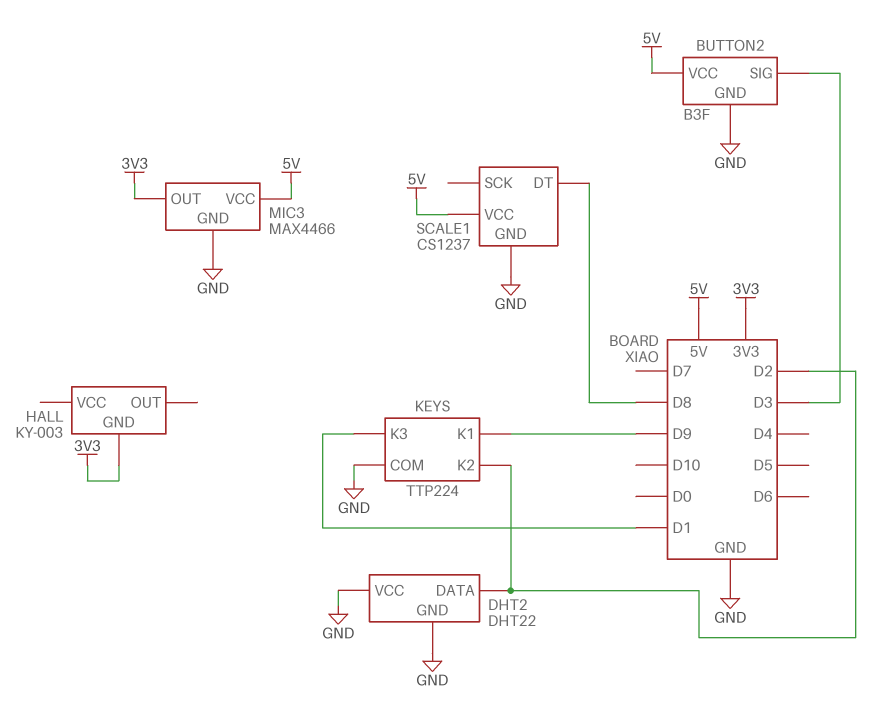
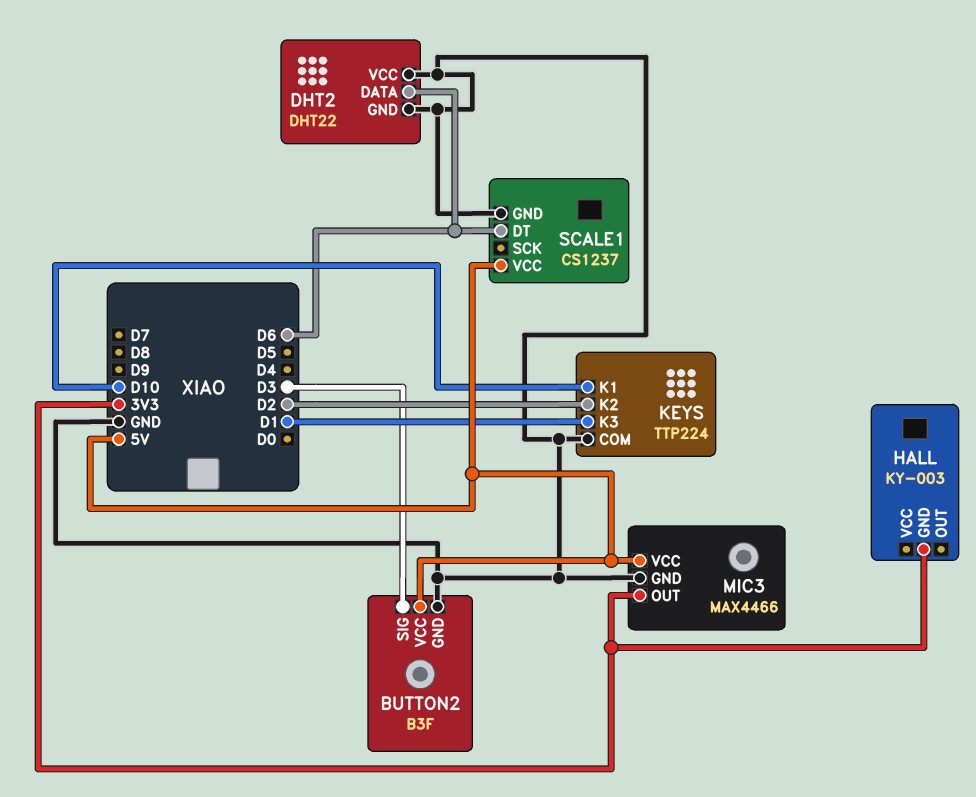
DHT2 pin DATA: D2 -> D6
KEYS pin K1: D9 -> D10
SCALE1 pin DT: D8 -> D6

